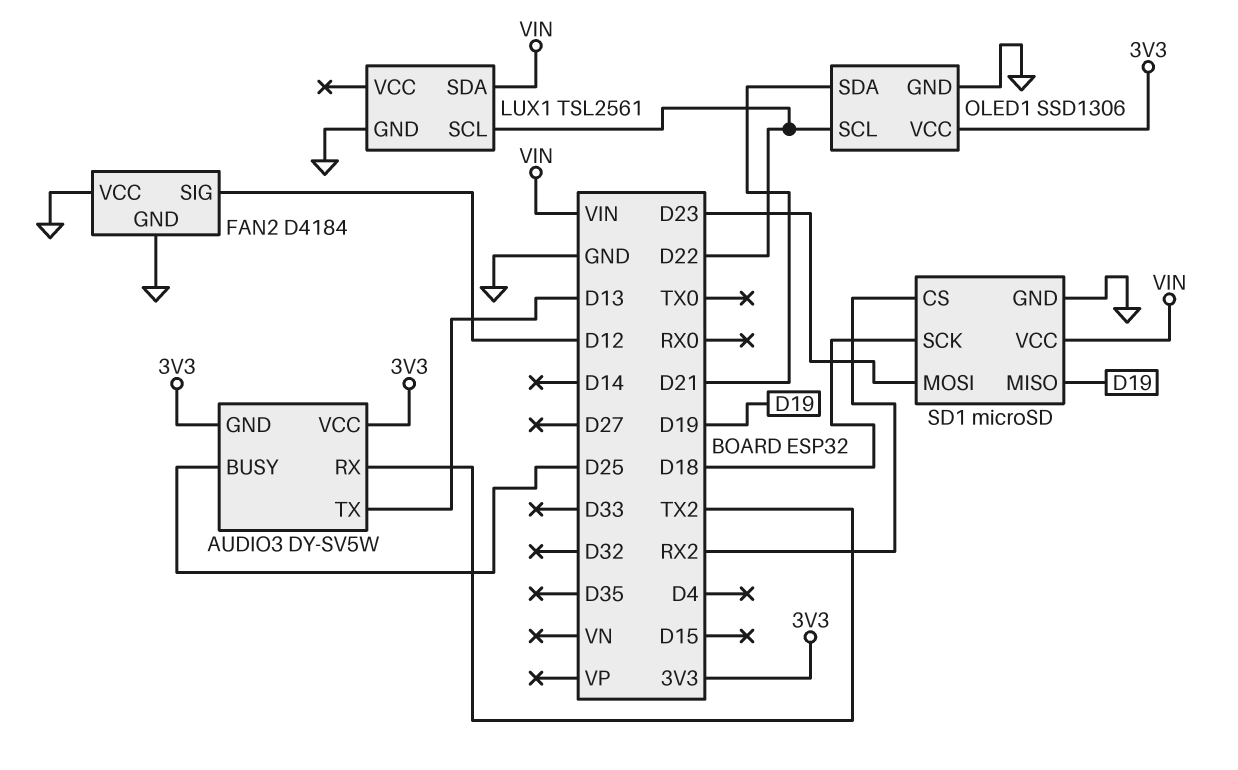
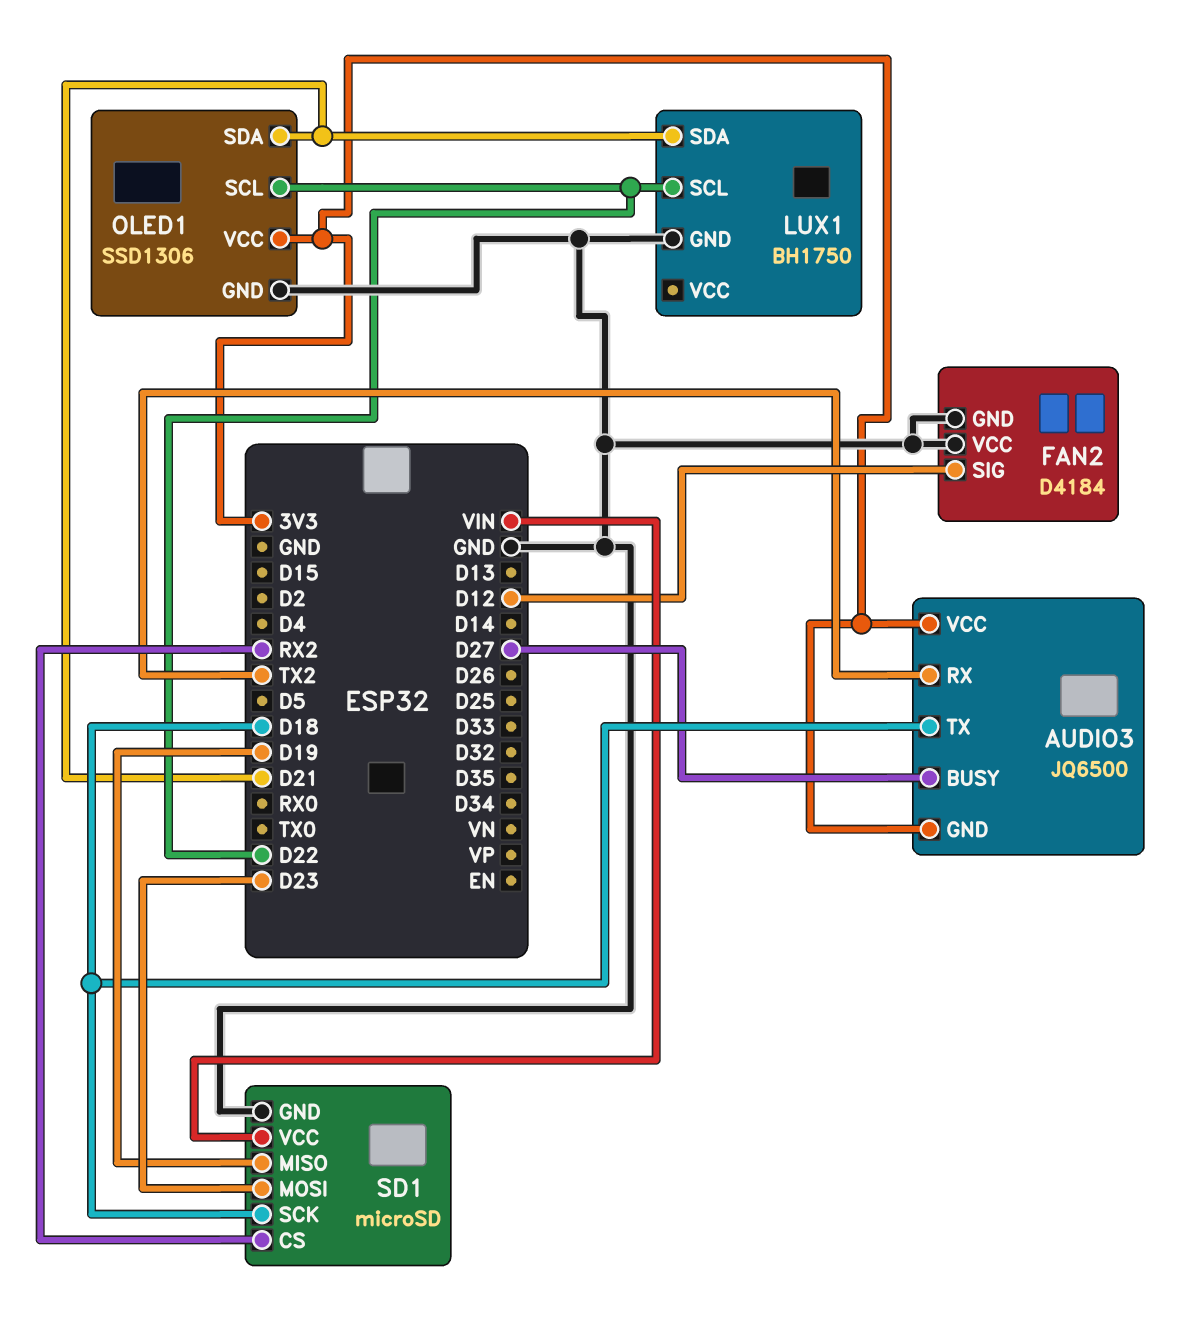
AUDIO3: DY-SV5W -> JQ6500
AUDIO3 pin BUSY: D25 -> D27
AUDIO3 pin TX: D13 -> D18
LUX1: TSL2561 -> BH1750
LUX1 pin SDA: VIN -> D21

